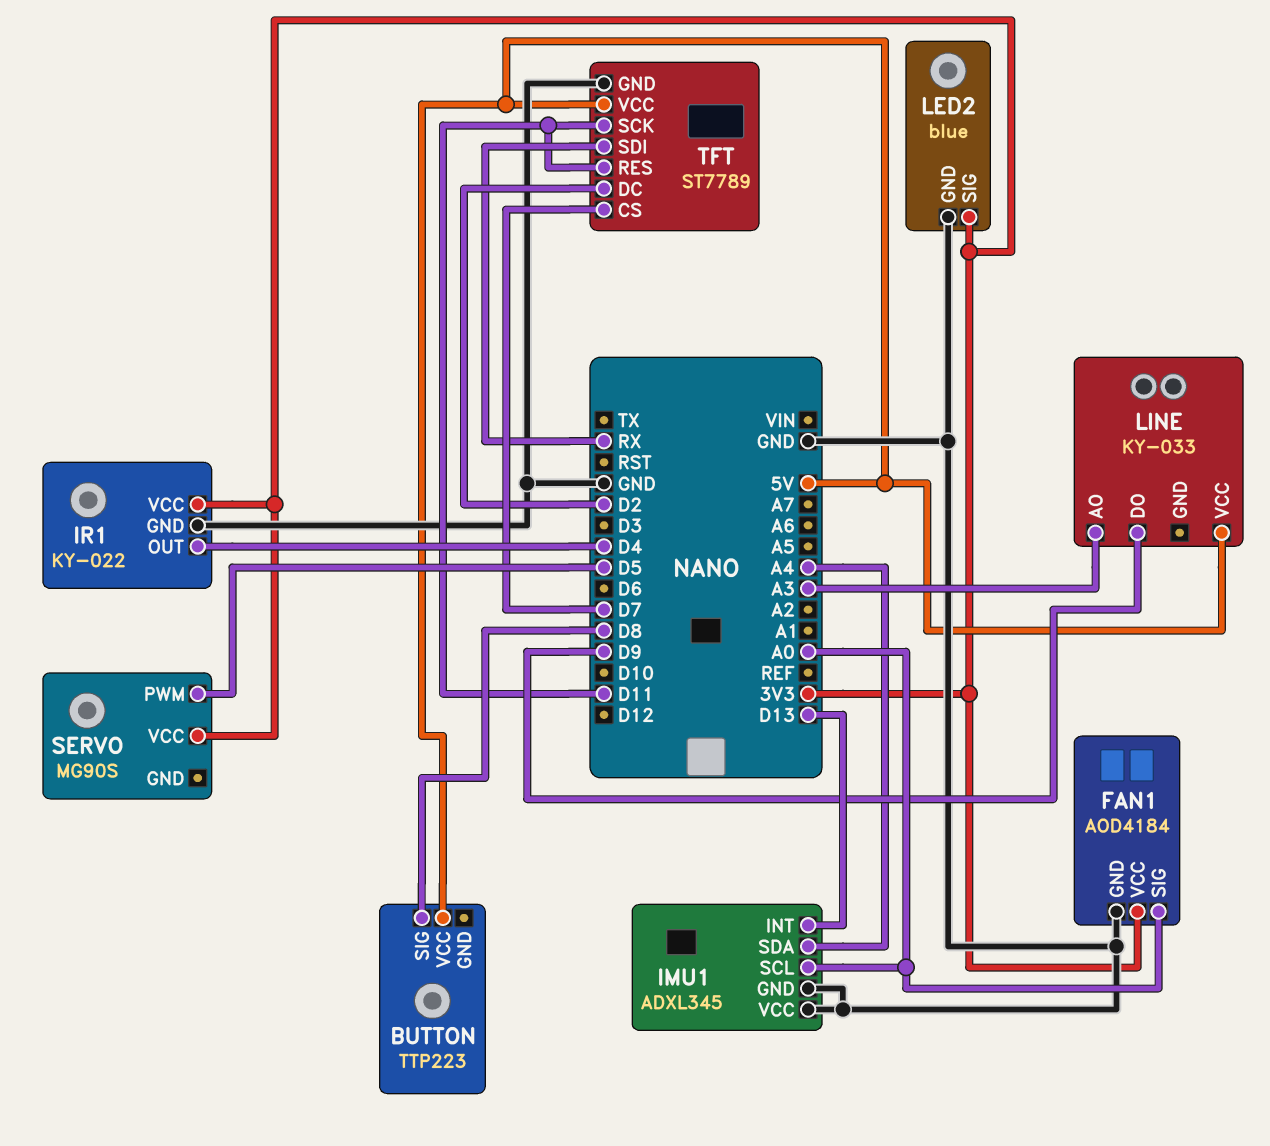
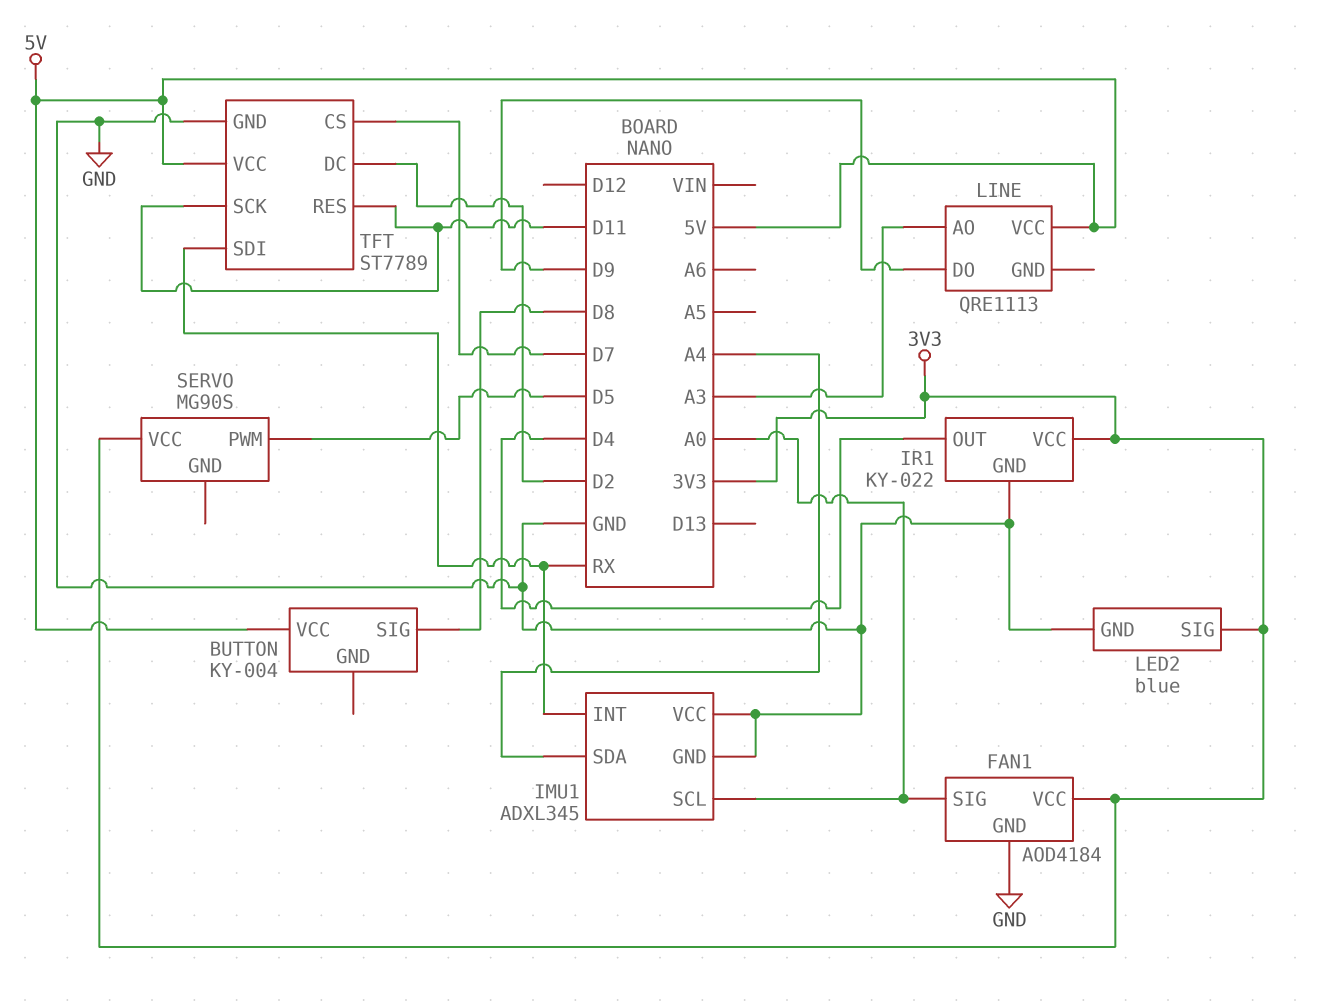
BUTTON: TTP223 -> KY-004
IMU1 pin INT: D13 -> RX
LINE: KY-033 -> QRE1113

